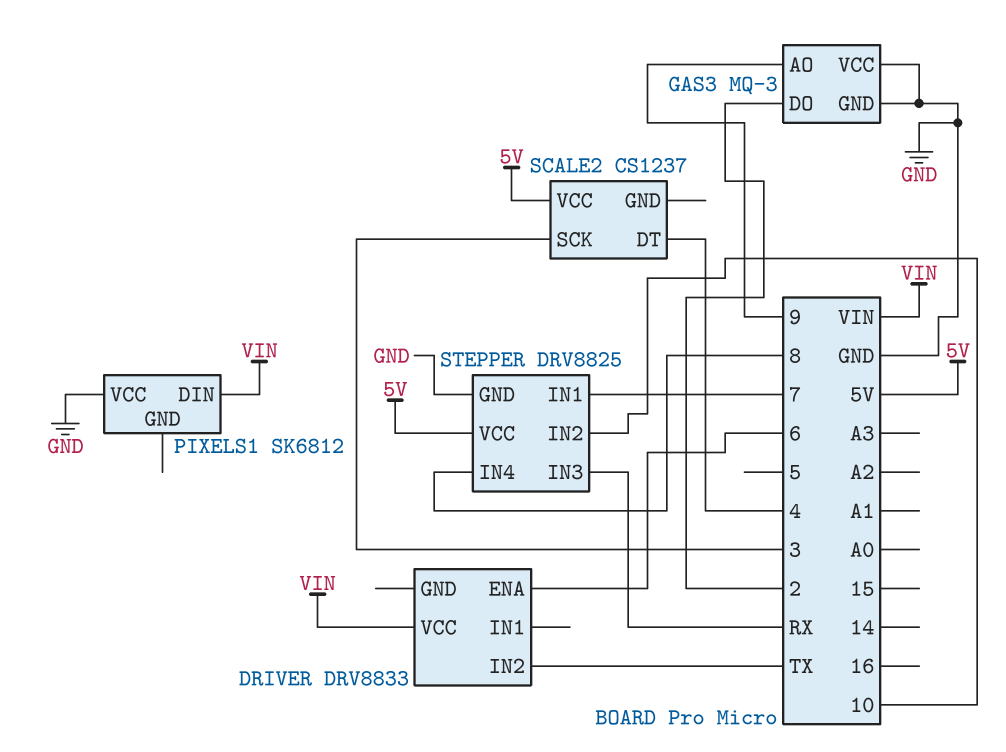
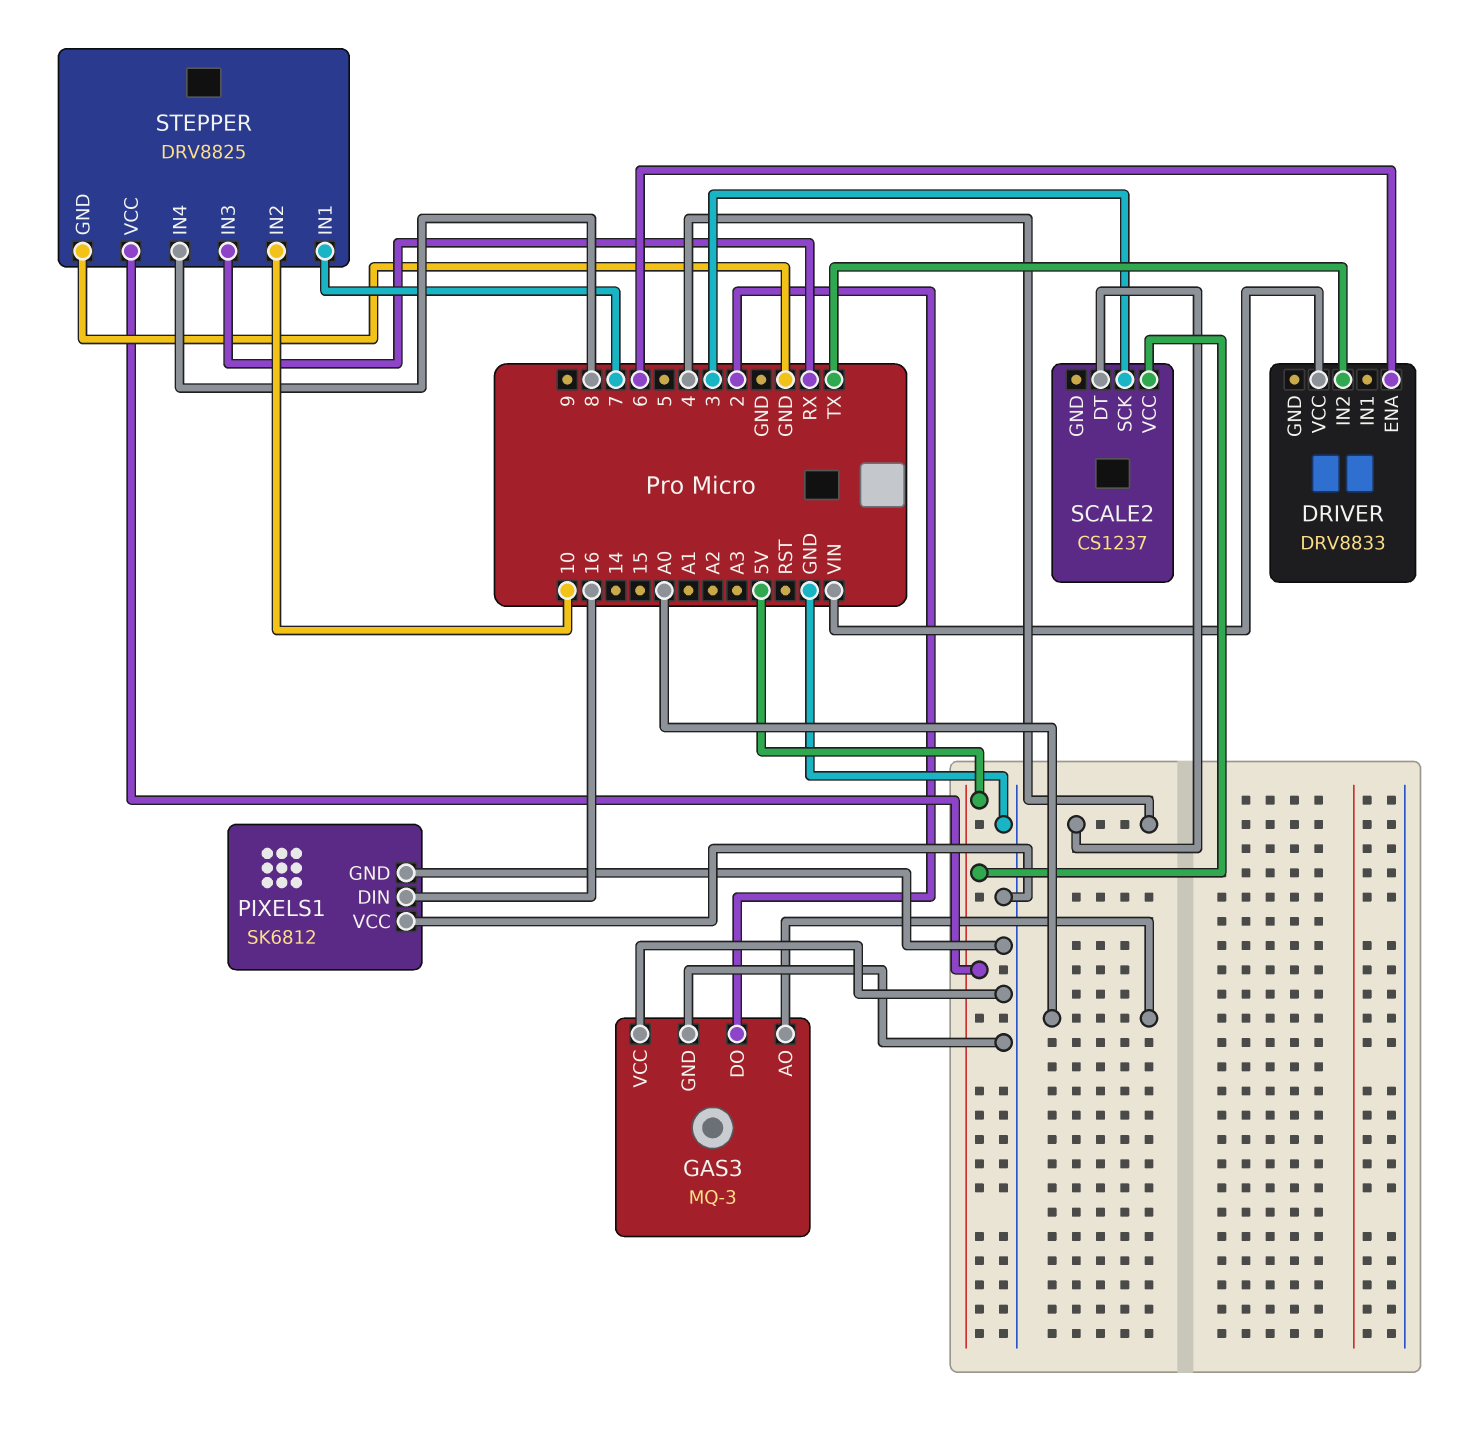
GAS3 pin AO: 9 -> A0
PIXELS1 pin DIN: VIN -> 16
PIXELS1 pin GND: none -> GND

